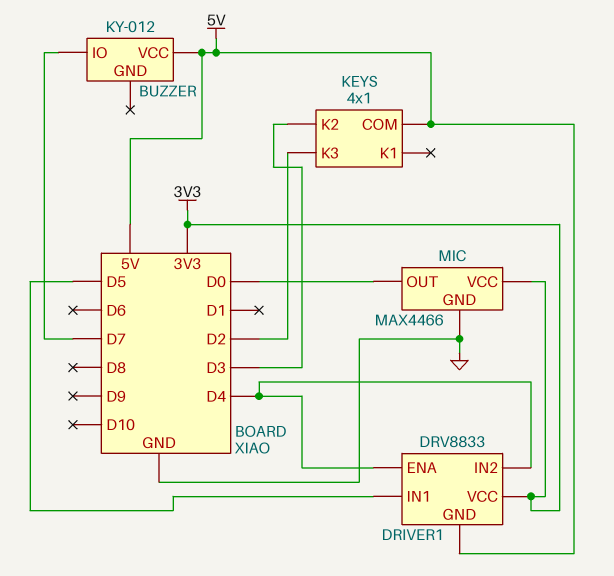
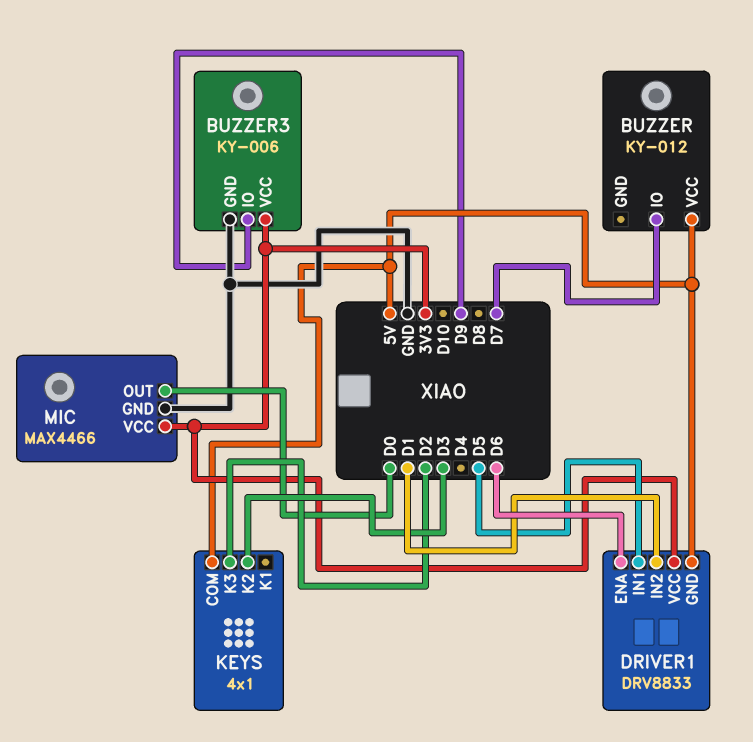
BUZZER3: none -> KY-006
BUZZER3 pin GND: none -> GND
BUZZER3 pin IO: none -> D9
BUZZER3 pin VCC: none -> 3V3
DRIVER1 pin ENA: D4 -> D6
DRIVER1 pin IN2: D4 -> D1

